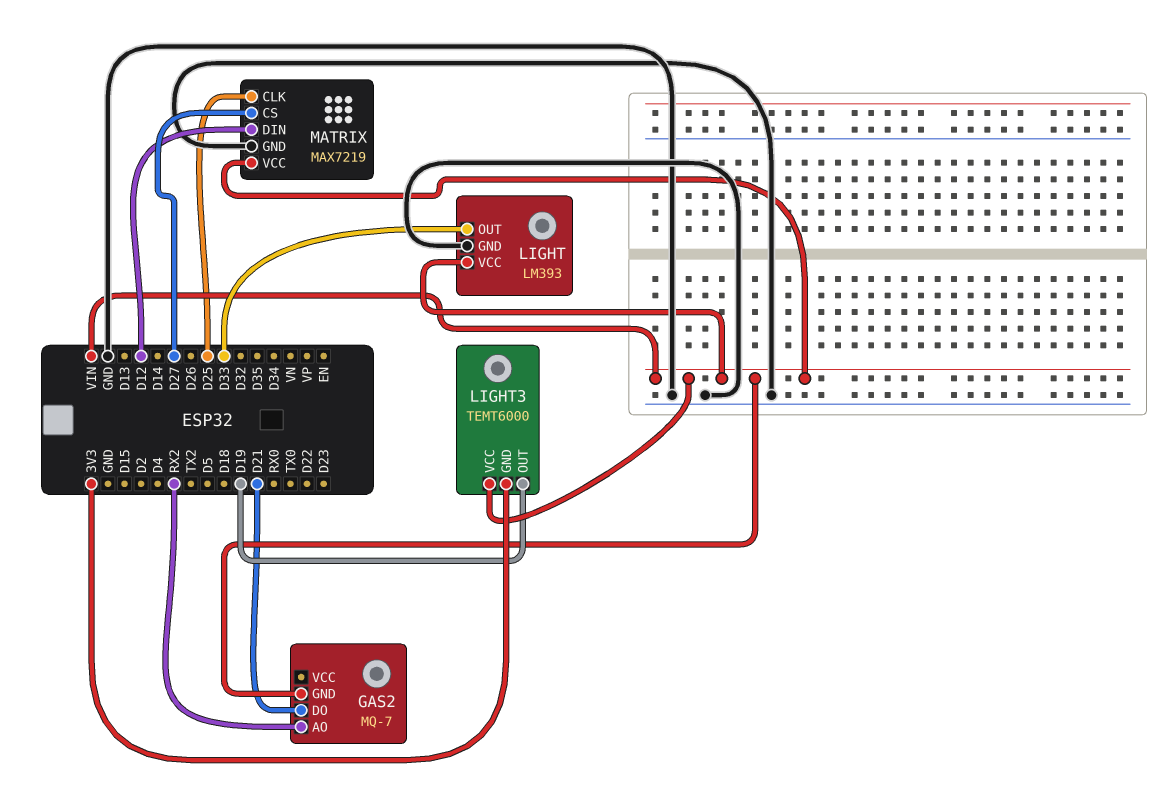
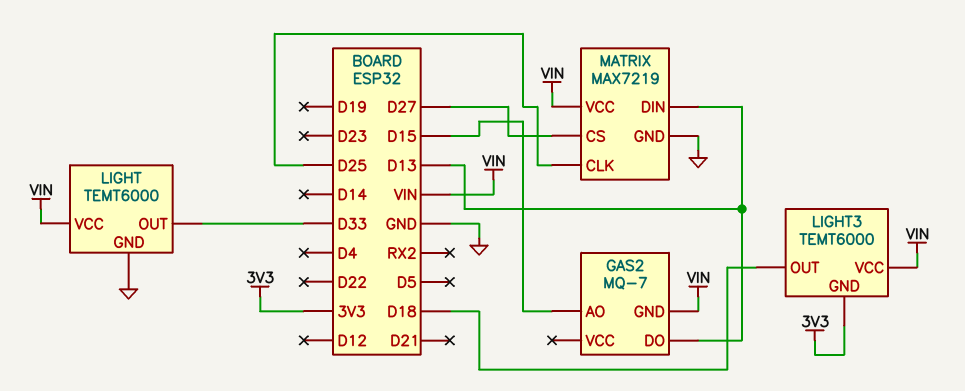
GAS2 pin AO: RX2 -> D15
GAS2 pin DO: D21 -> D13
LIGHT: LM393 -> TEMT6000
LIGHT3 pin OUT: D19 -> D18
MATRIX pin DIN: D12 -> D13

